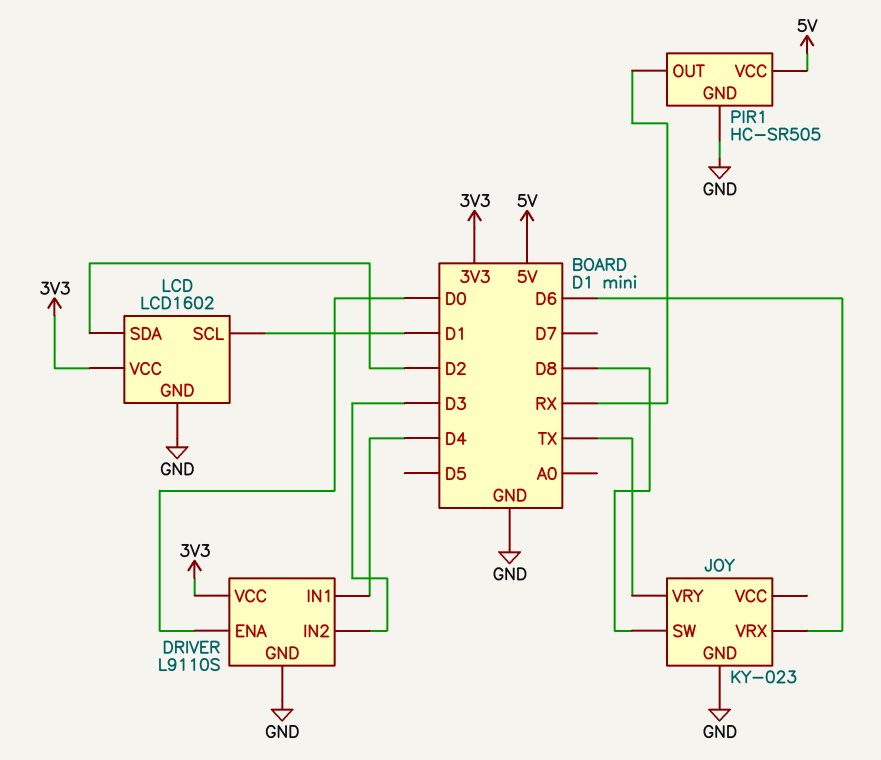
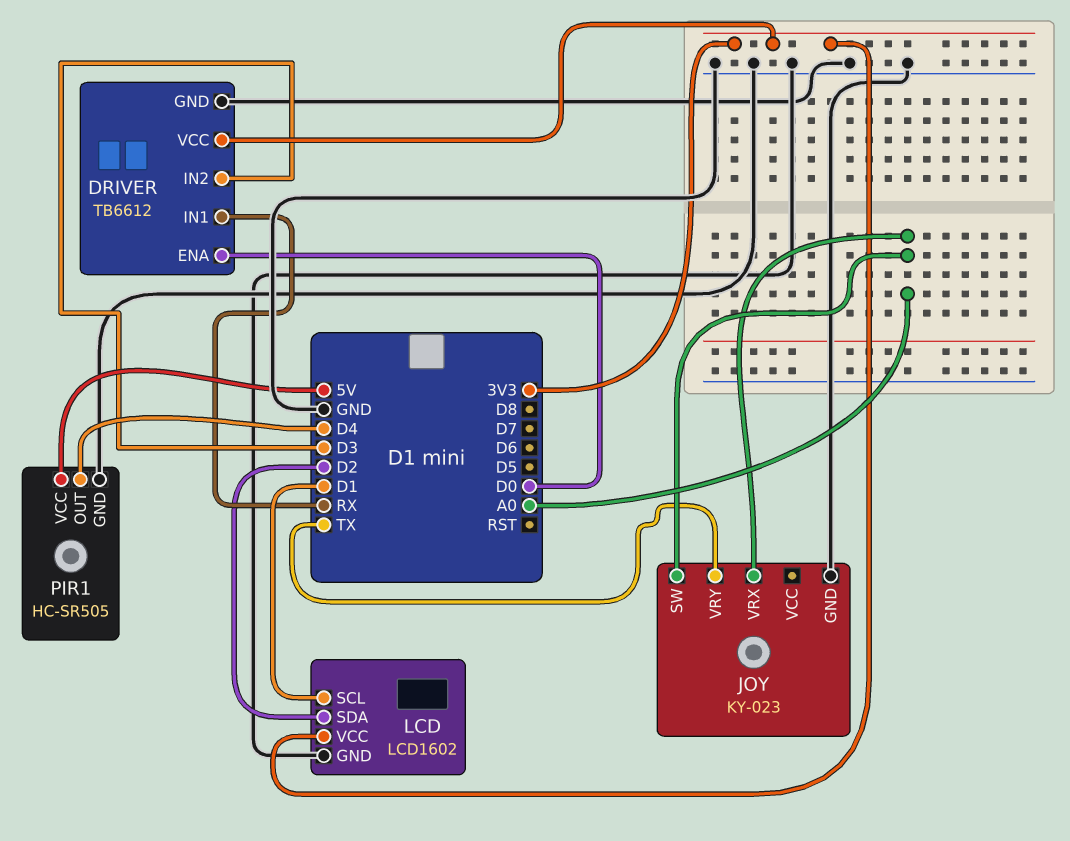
DRIVER: L9110S -> TB6612
DRIVER pin IN1: D4 -> RX
JOY pin SW: D8 -> A0
JOY pin VRX: D6 -> A0
PIR1 pin OUT: RX -> D4

